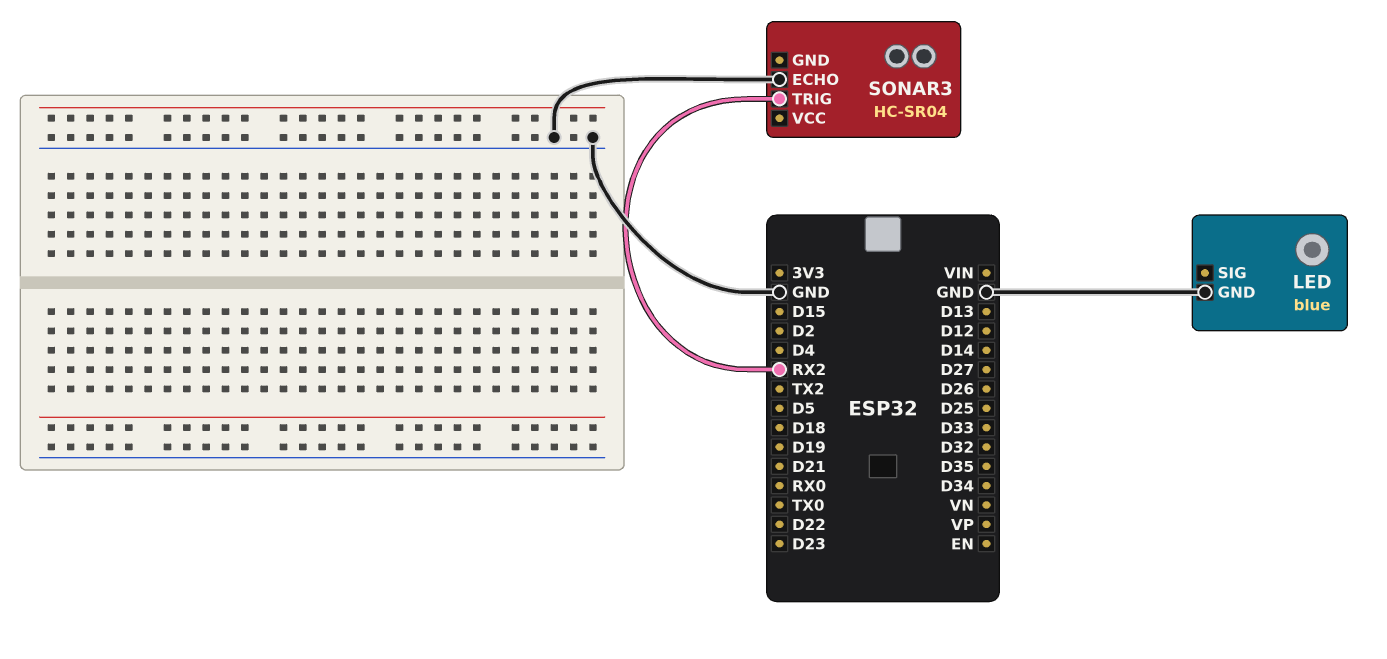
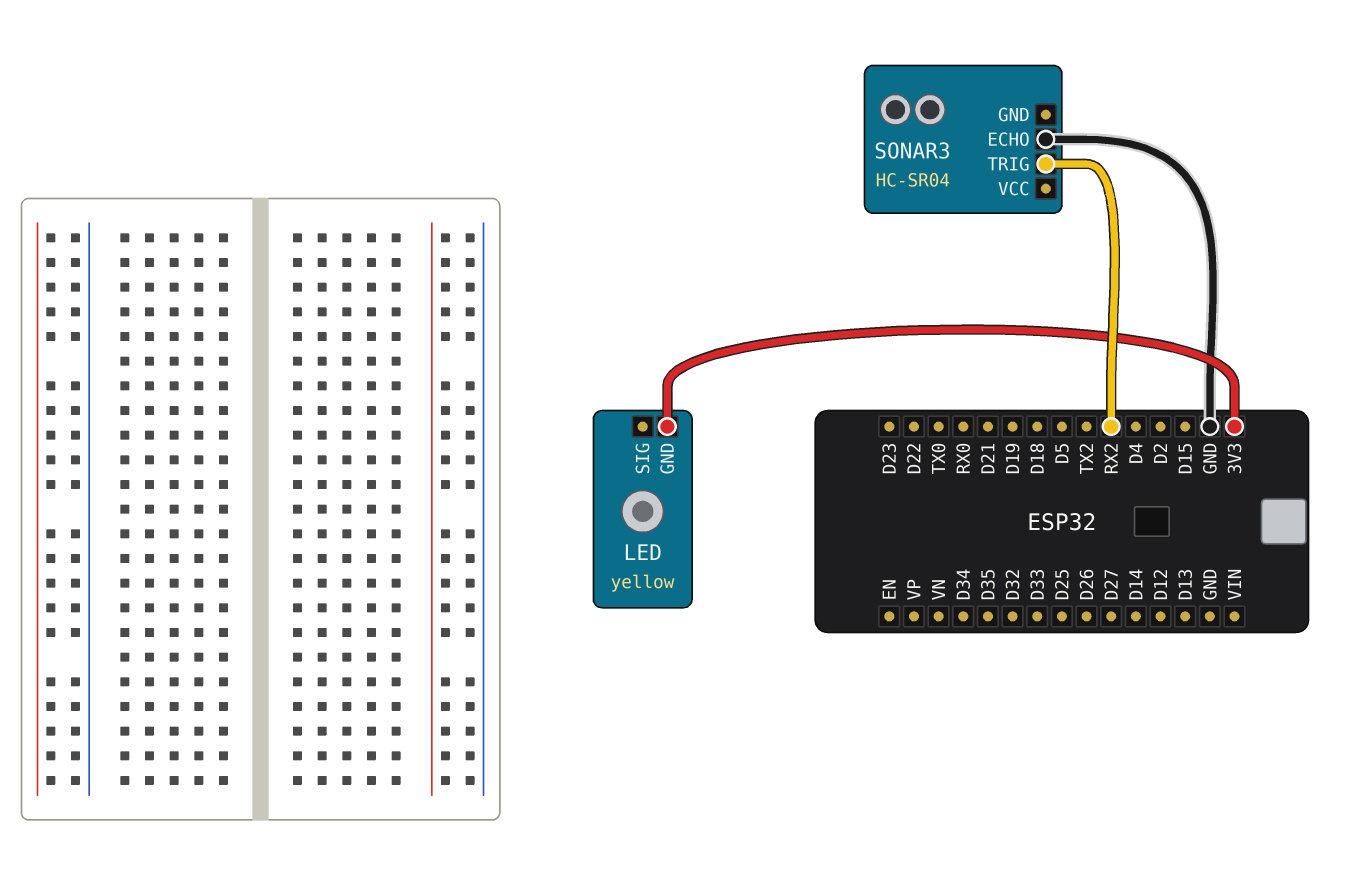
LED: blue -> yellow
LED pin GND: GND -> 3V3

